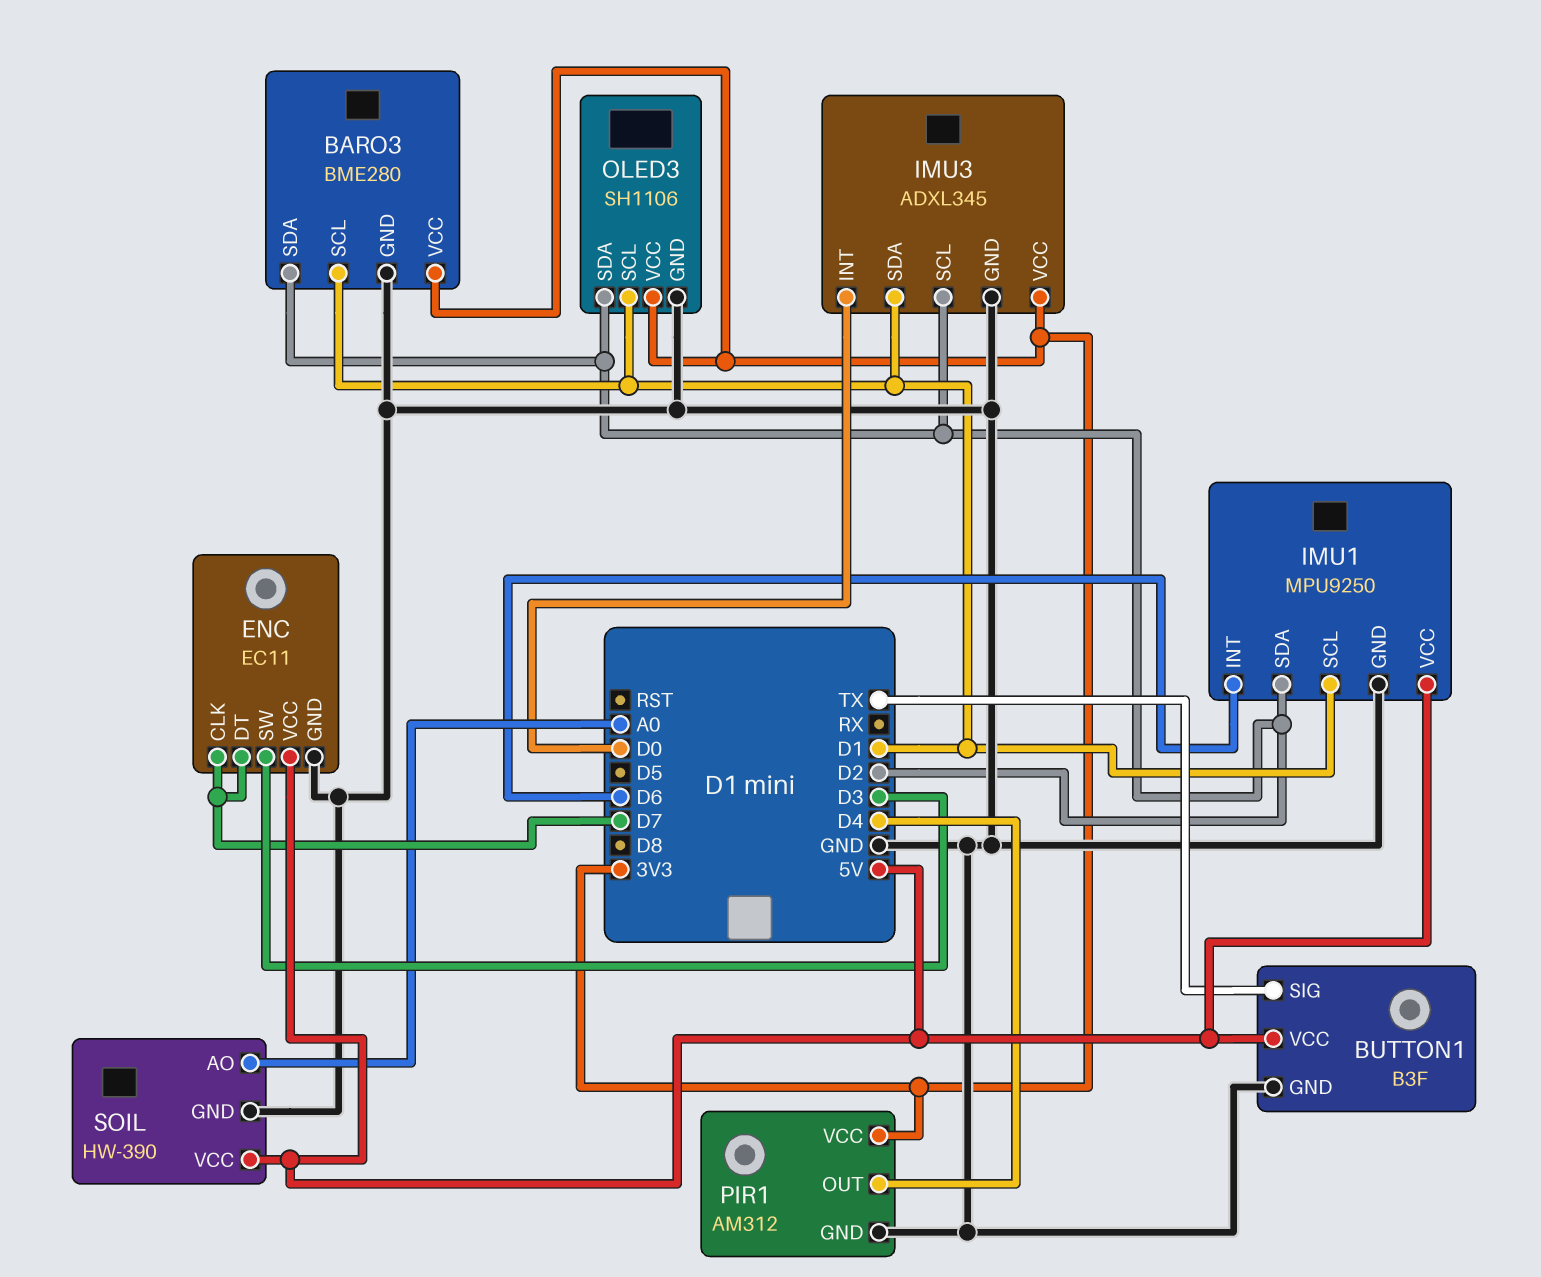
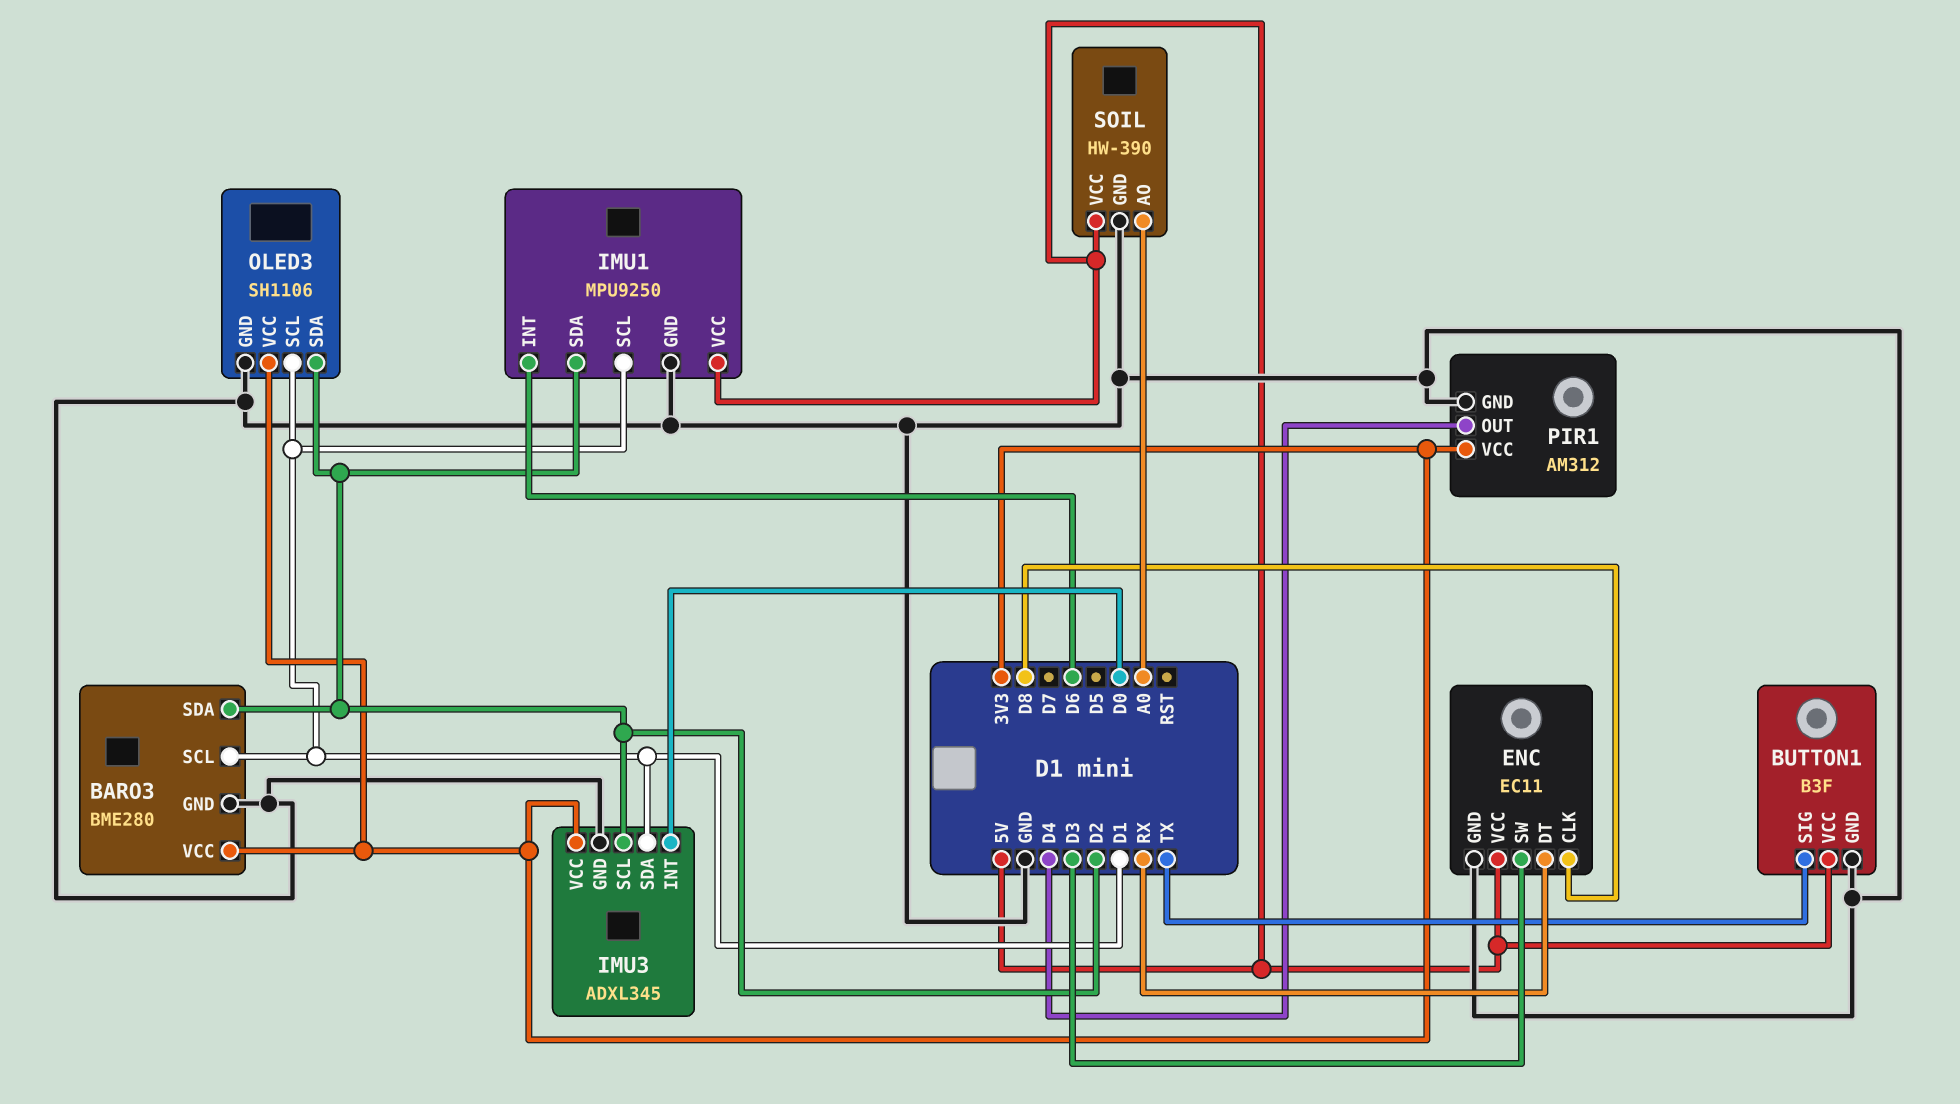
ENC pin CLK: D7 -> D8
ENC pin DT: D7 -> RX

